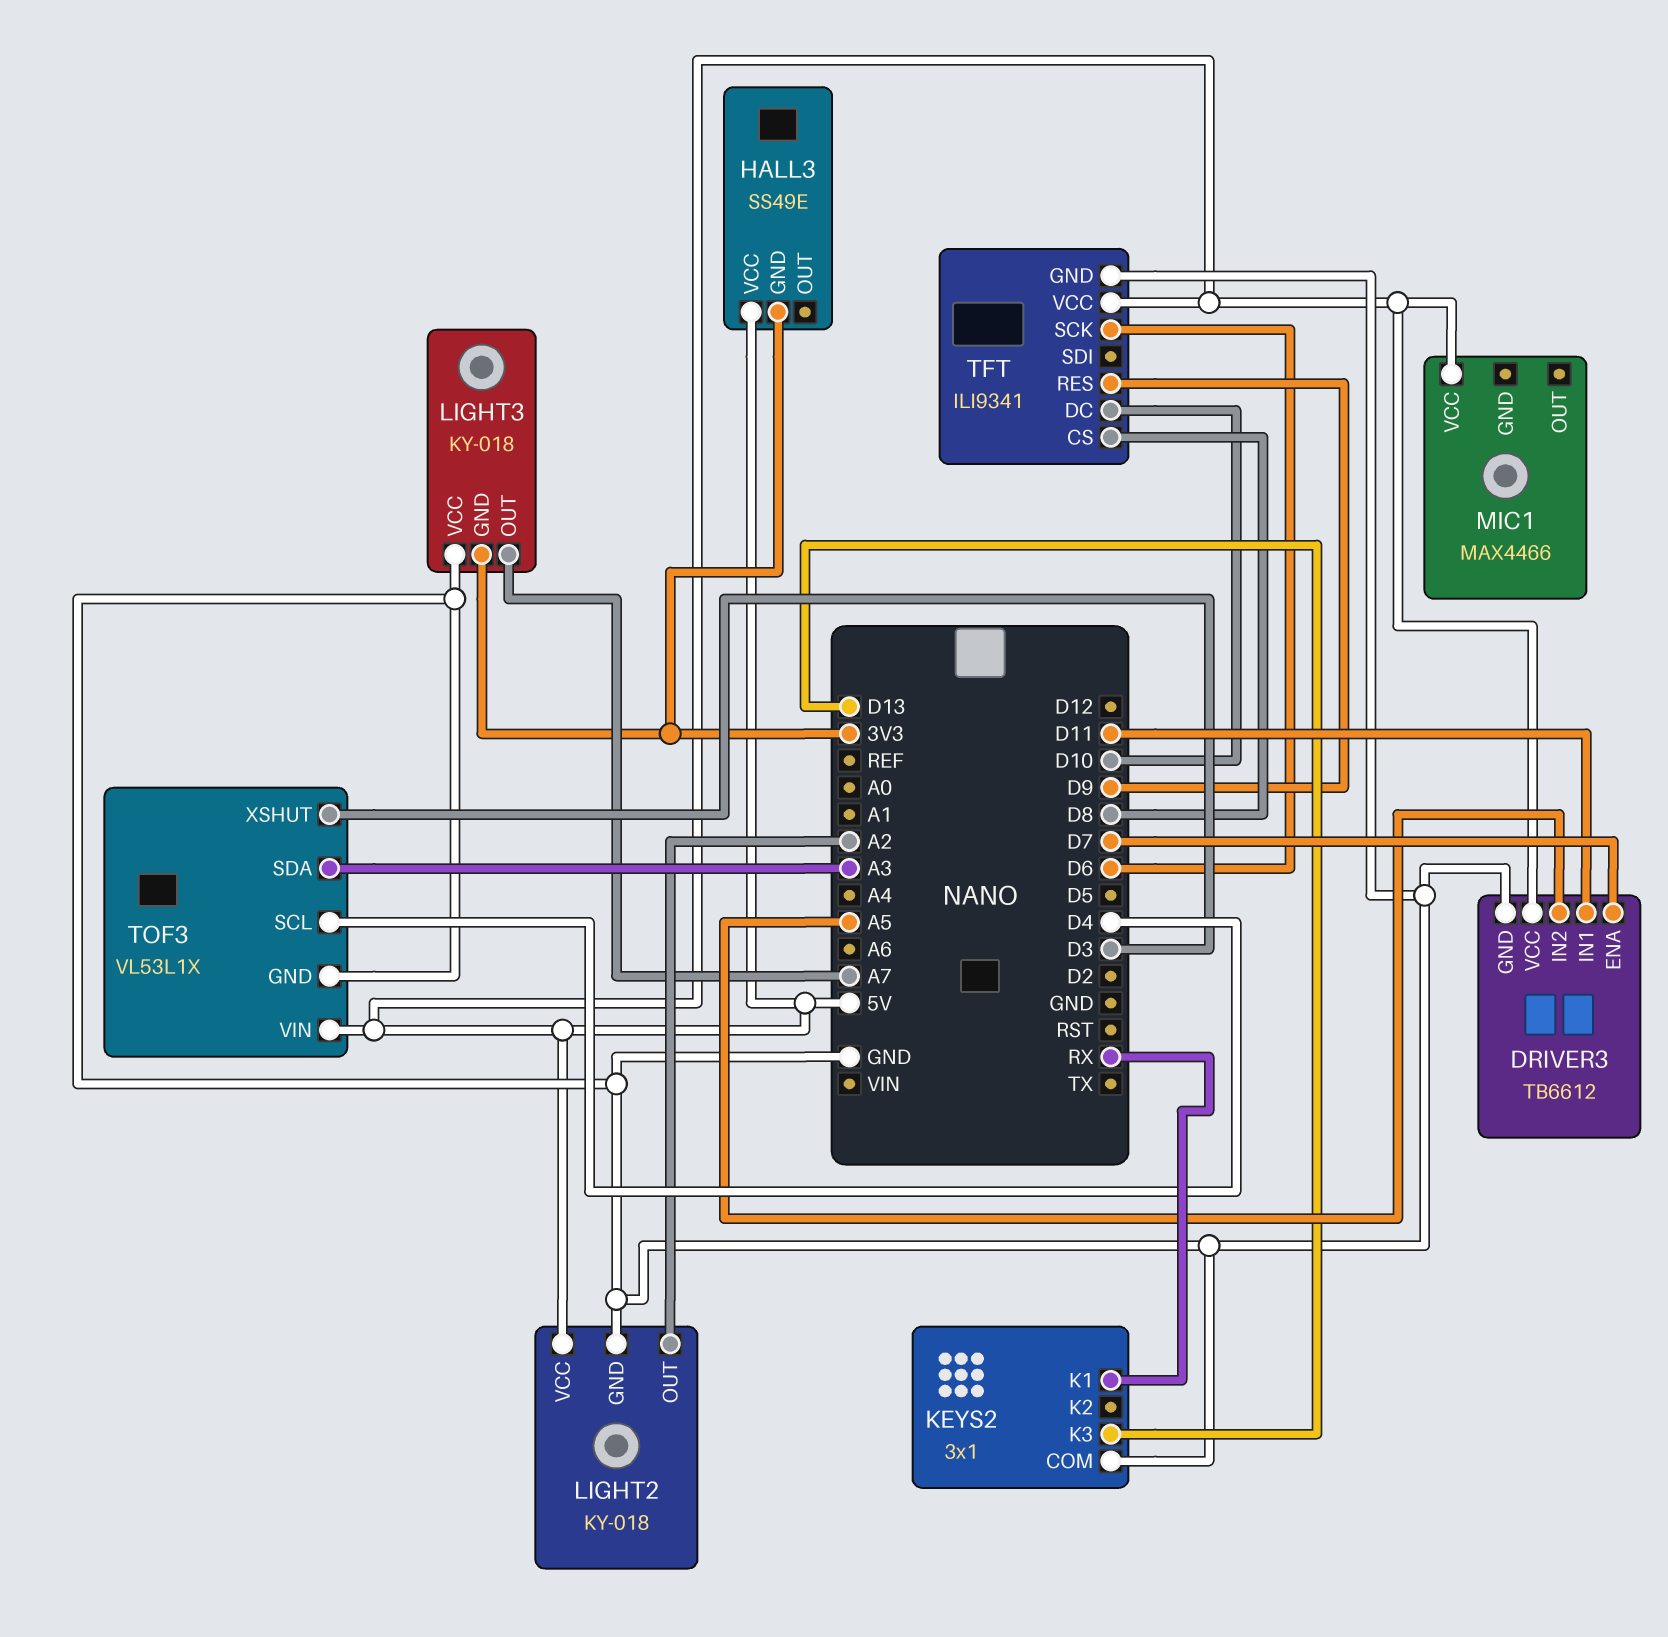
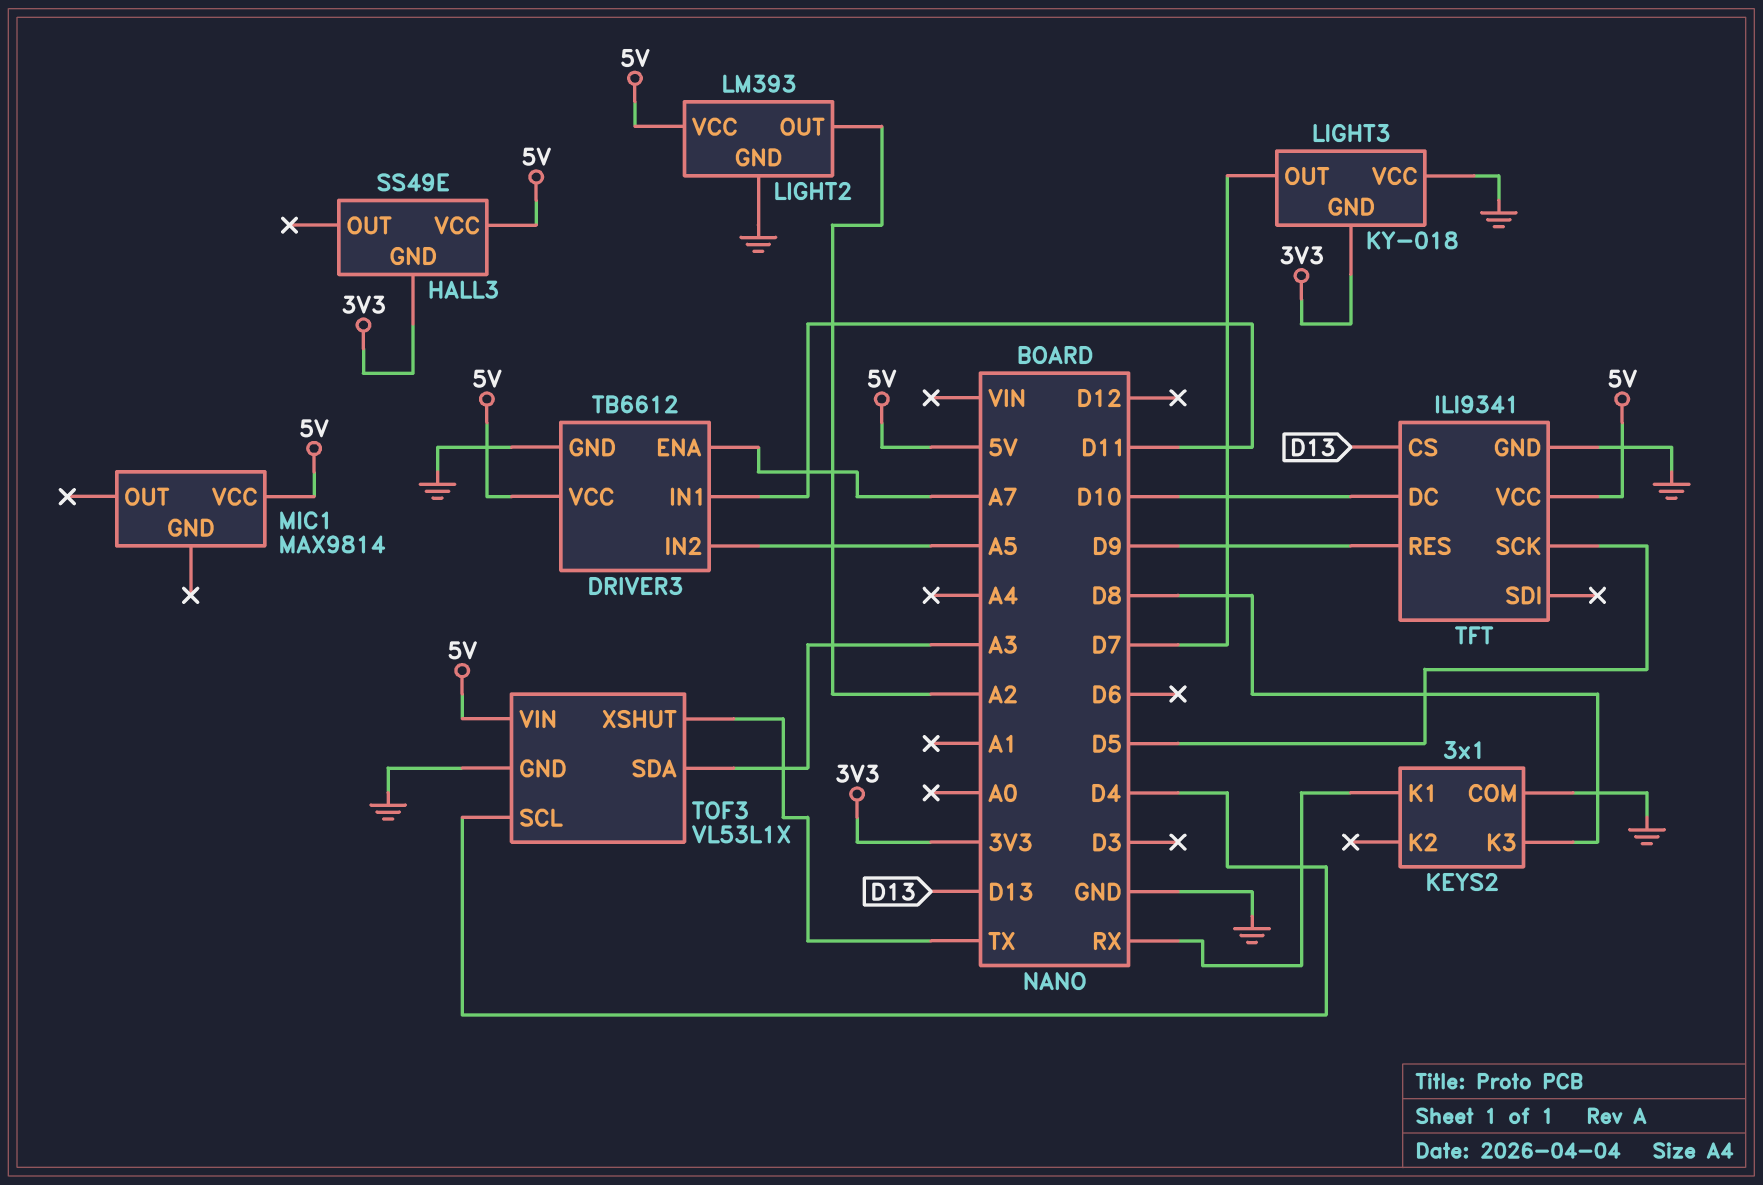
DRIVER3 pin ENA: D7 -> A7
KEYS2 pin K3: D13 -> D8
LIGHT2: KY-018 -> LM393
LIGHT3 pin OUT: A7 -> D7
MIC1: MAX4466 -> MAX9814
TFT pin CS: D8 -> D13
TFT pin SCK: D6 -> D5
TOF3 pin XSHUT: D3 -> TX

